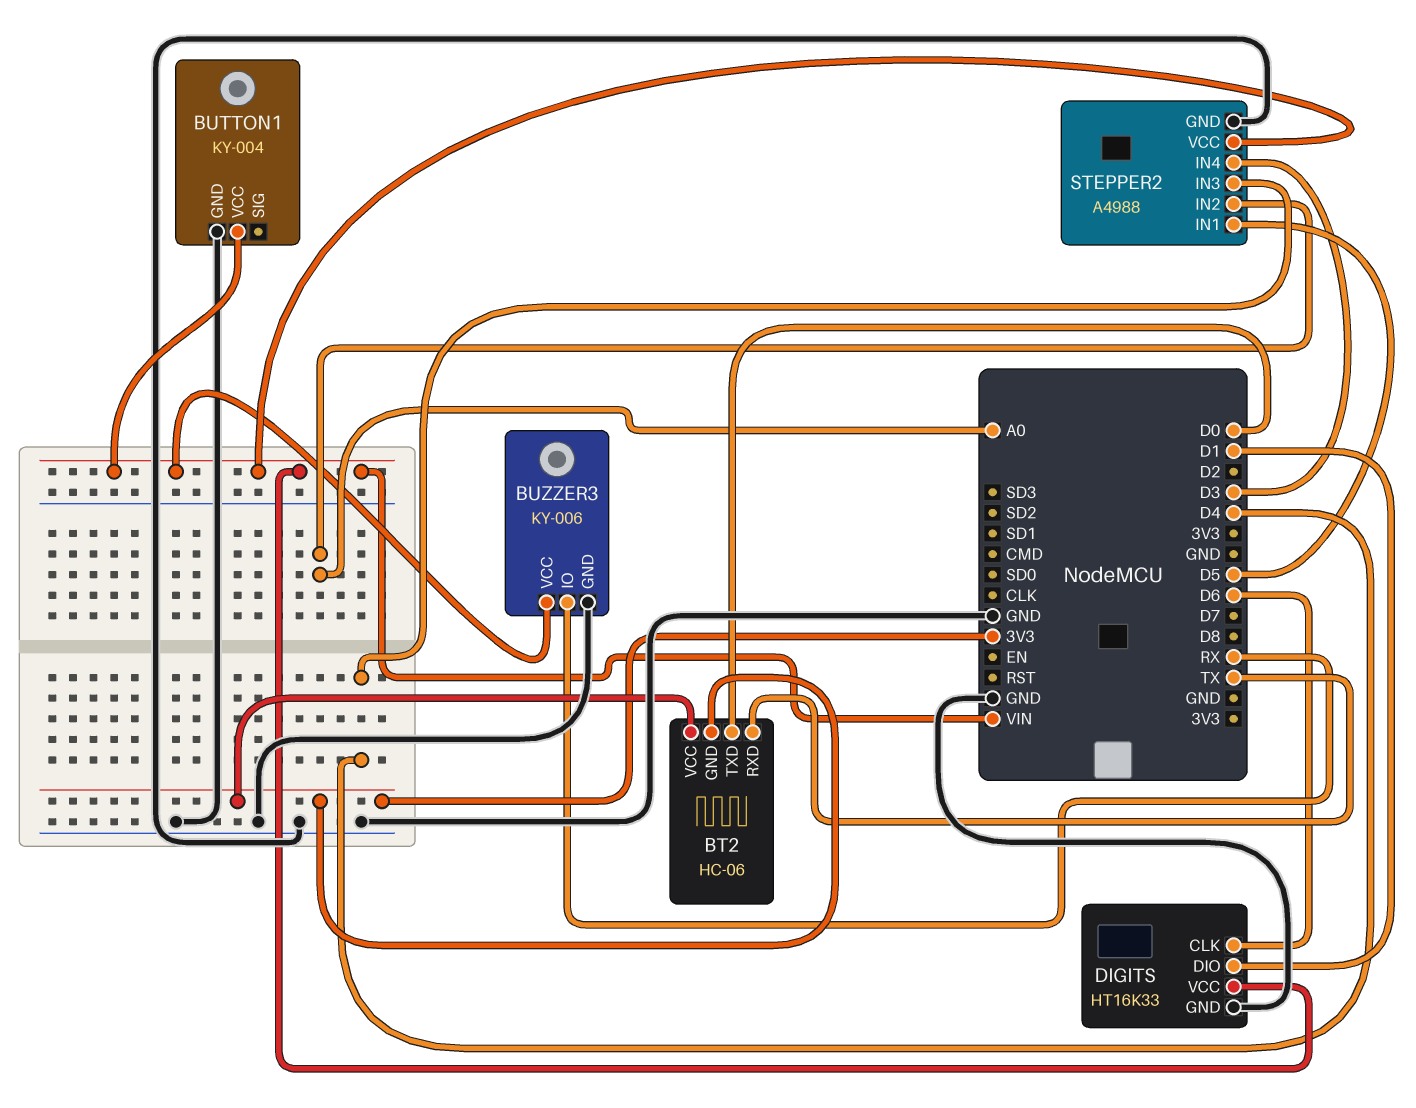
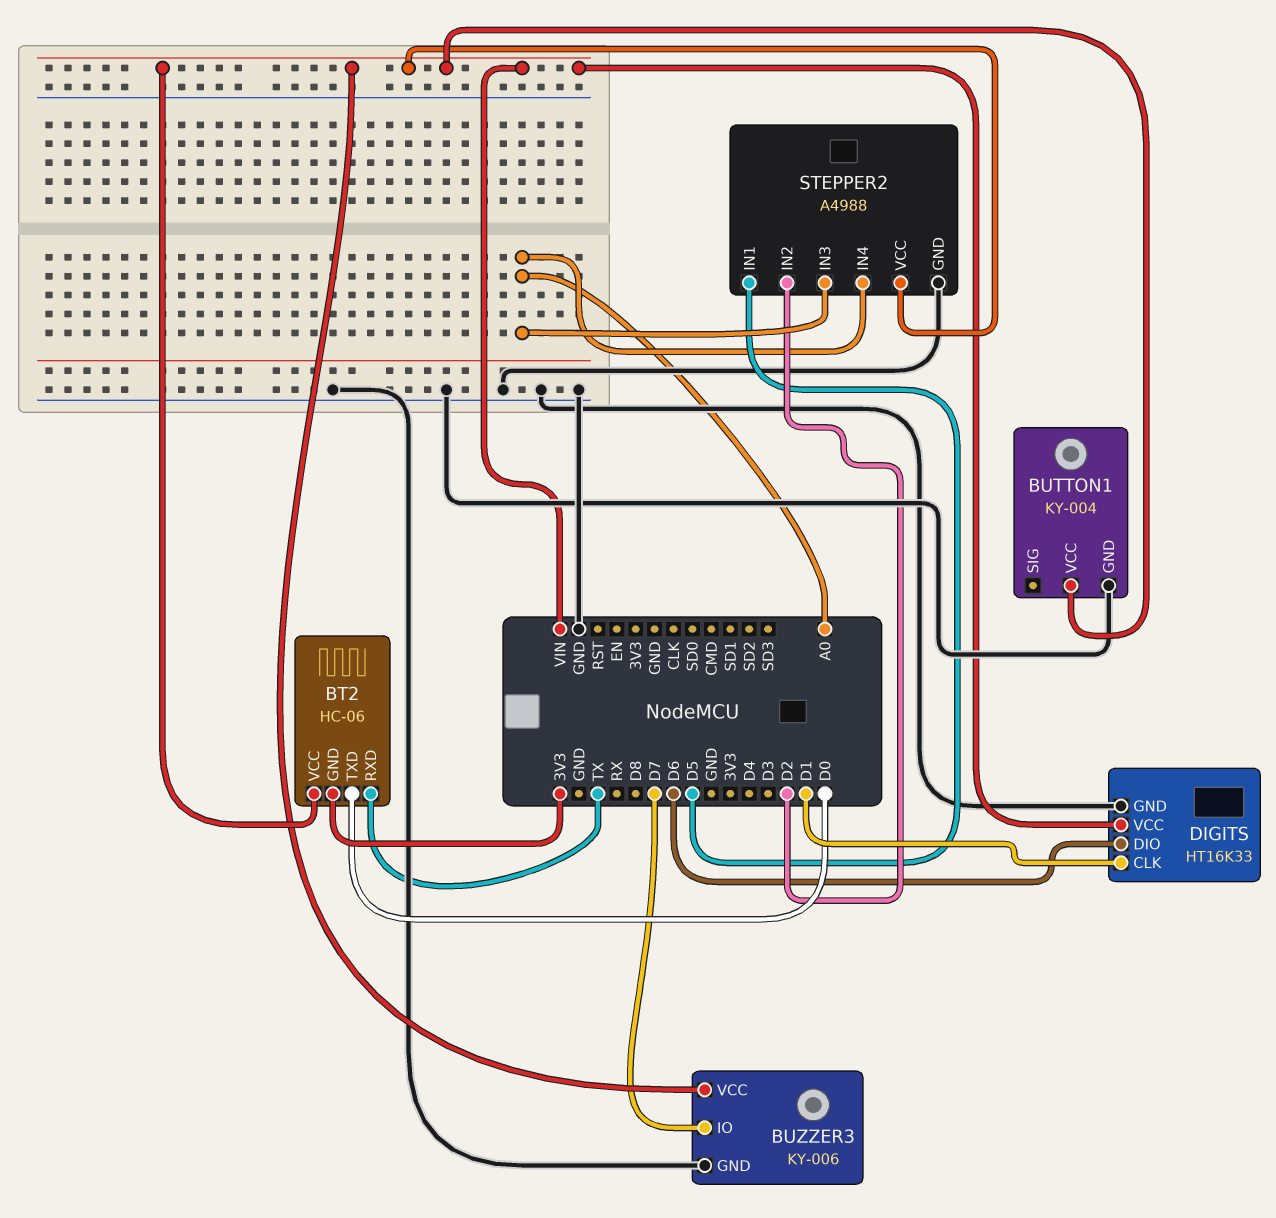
BT2 pin VCC: 3V3 -> VIN
BUZZER3 pin IO: RX -> D7
DIGITS pin CLK: D6 -> D1
DIGITS pin DIO: D1 -> D6
STEPPER2 pin IN2: A0 -> D2
STEPPER2 pin IN3: D4 -> A0
STEPPER2 pin IN4: D3 -> A0

